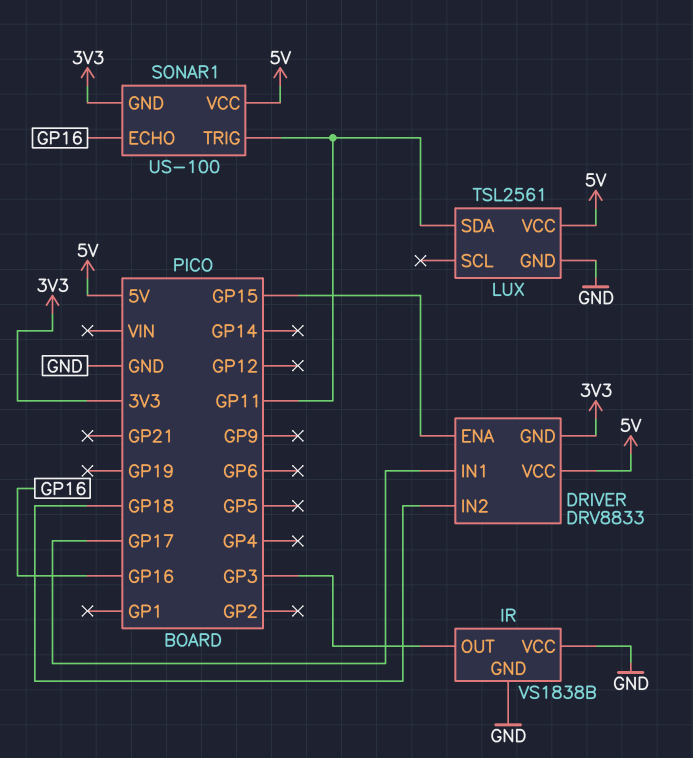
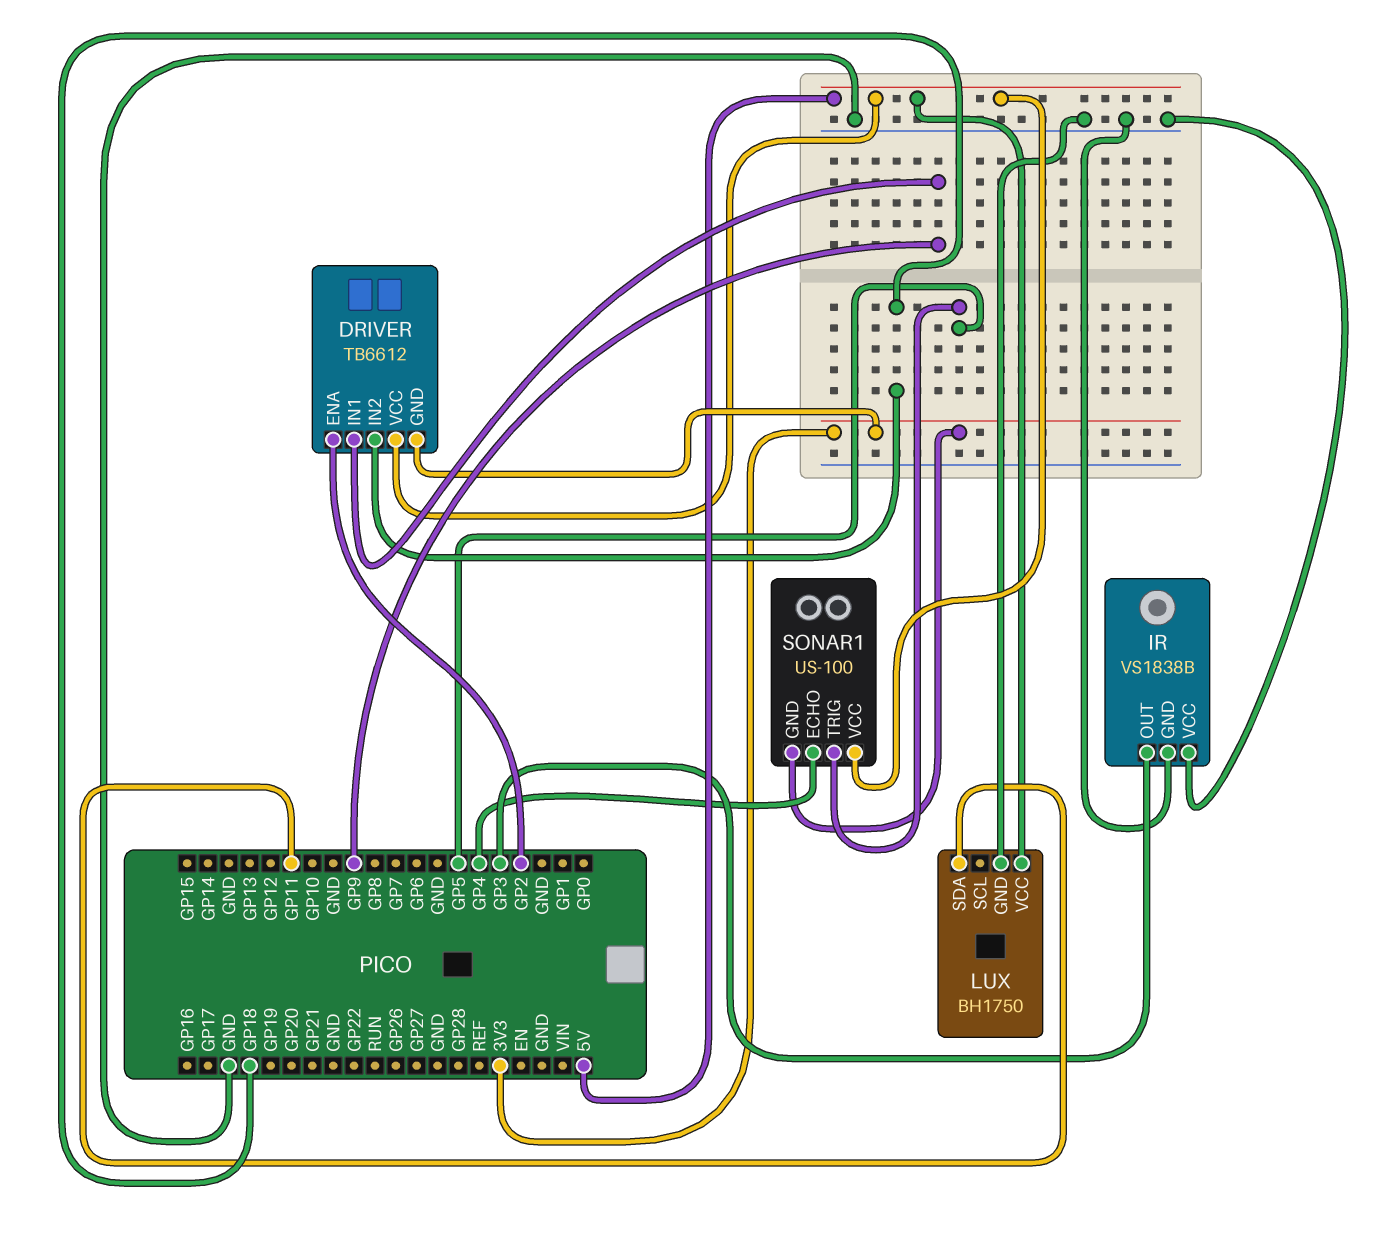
DRIVER: DRV8833 -> TB6612
DRIVER pin ENA: GP15 -> GP2
DRIVER pin IN1: GP17 -> GP9
LUX: TSL2561 -> BH1750
SONAR1 pin ECHO: GP16 -> GP4
SONAR1 pin TRIG: GP11 -> GP5

